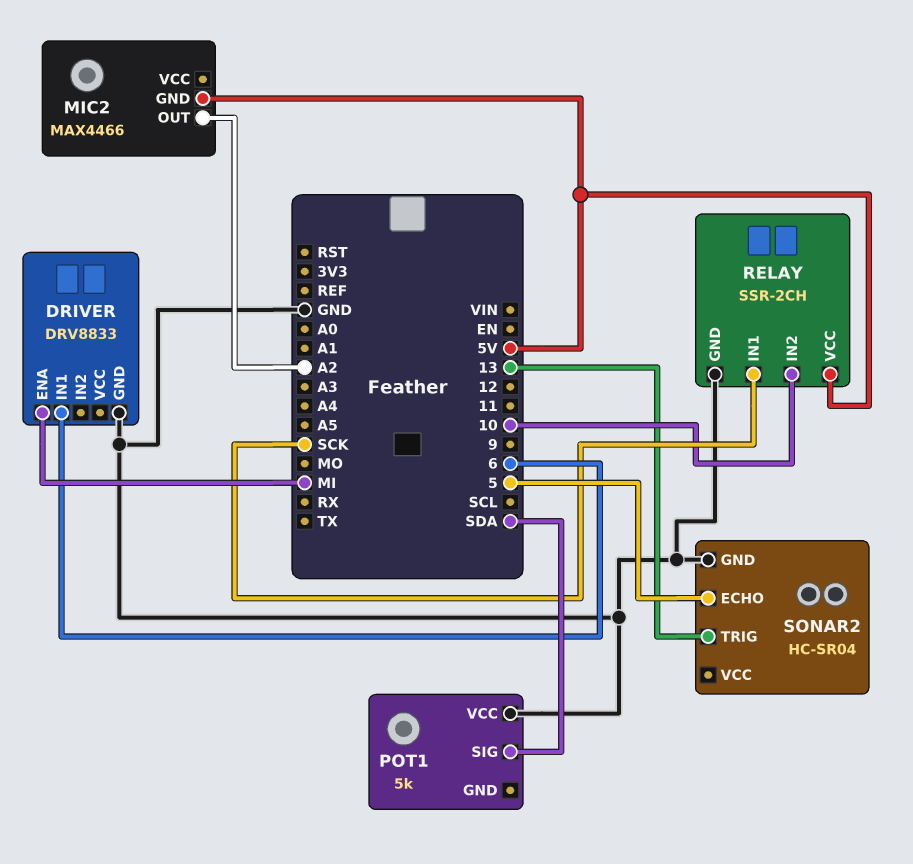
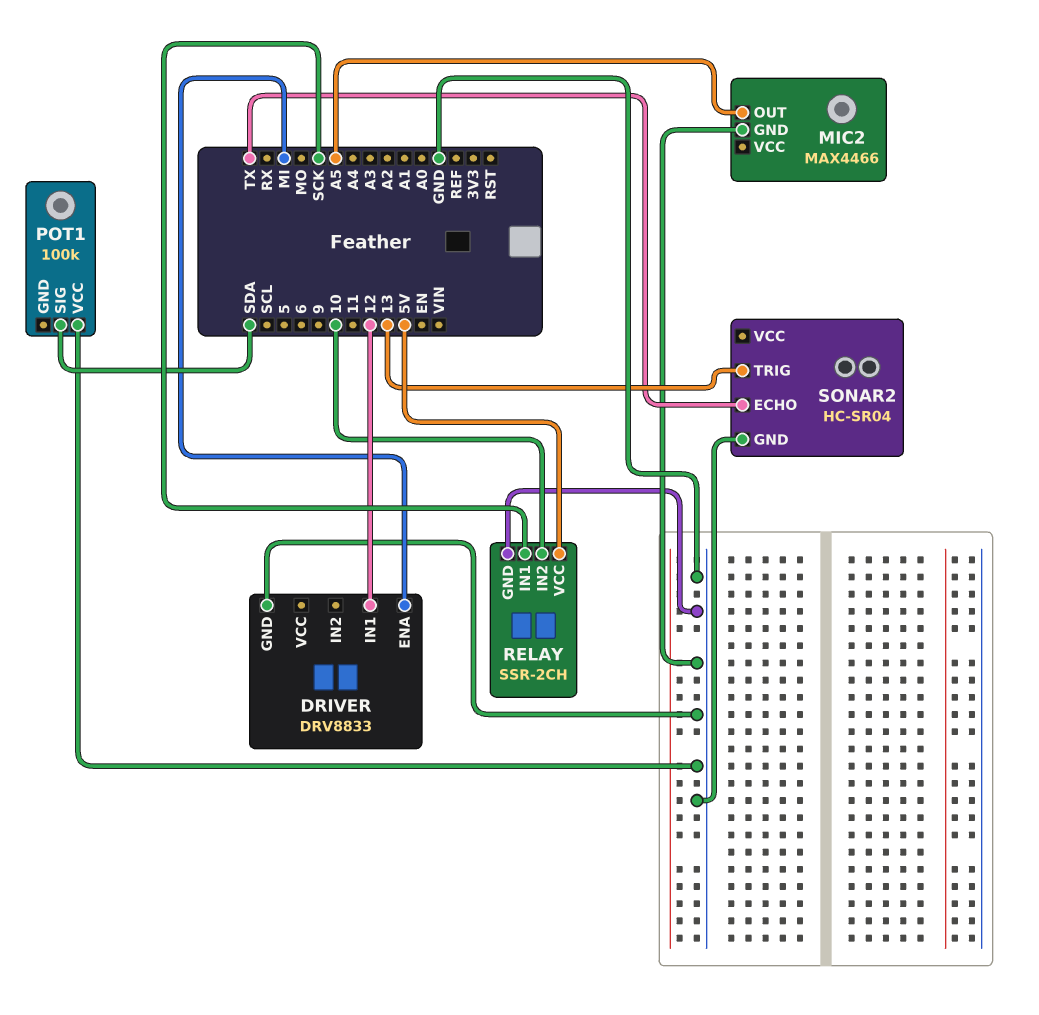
DRIVER pin IN1: 6 -> 12
MIC2 pin GND: 5V -> GND
MIC2 pin OUT: A2 -> A5
POT1: 5k -> 100k
SONAR2 pin ECHO: 5 -> TX

